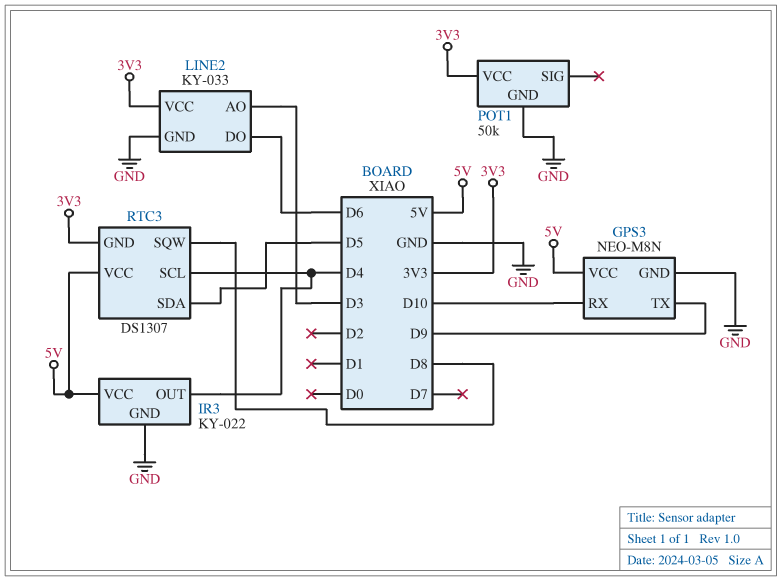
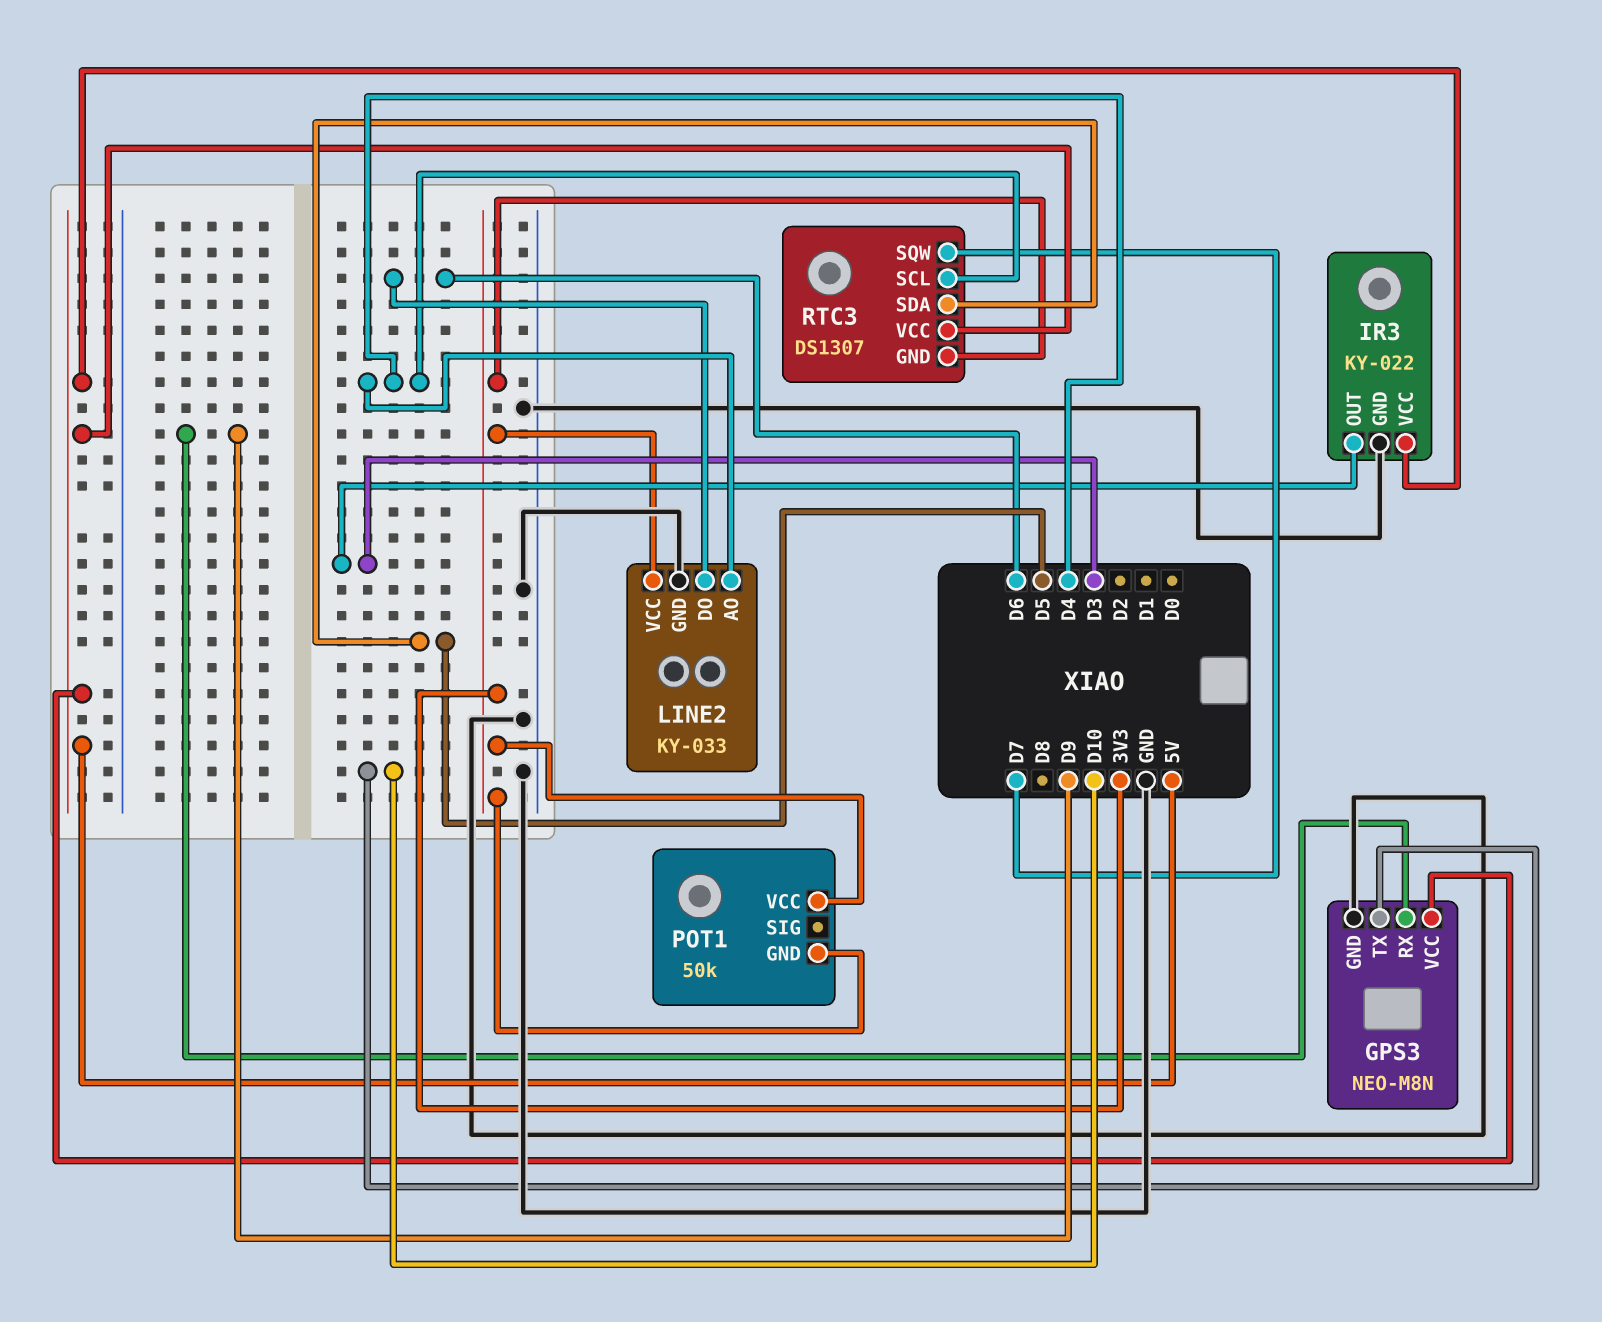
GPS3 pin RX: D10 -> D9
GPS3 pin TX: D9 -> D10
IR3 pin OUT: D4 -> D3
LINE2 pin AO: D3 -> D4
POT1 pin GND: GND -> 3V3
RTC3 pin SQW: D8 -> D7

